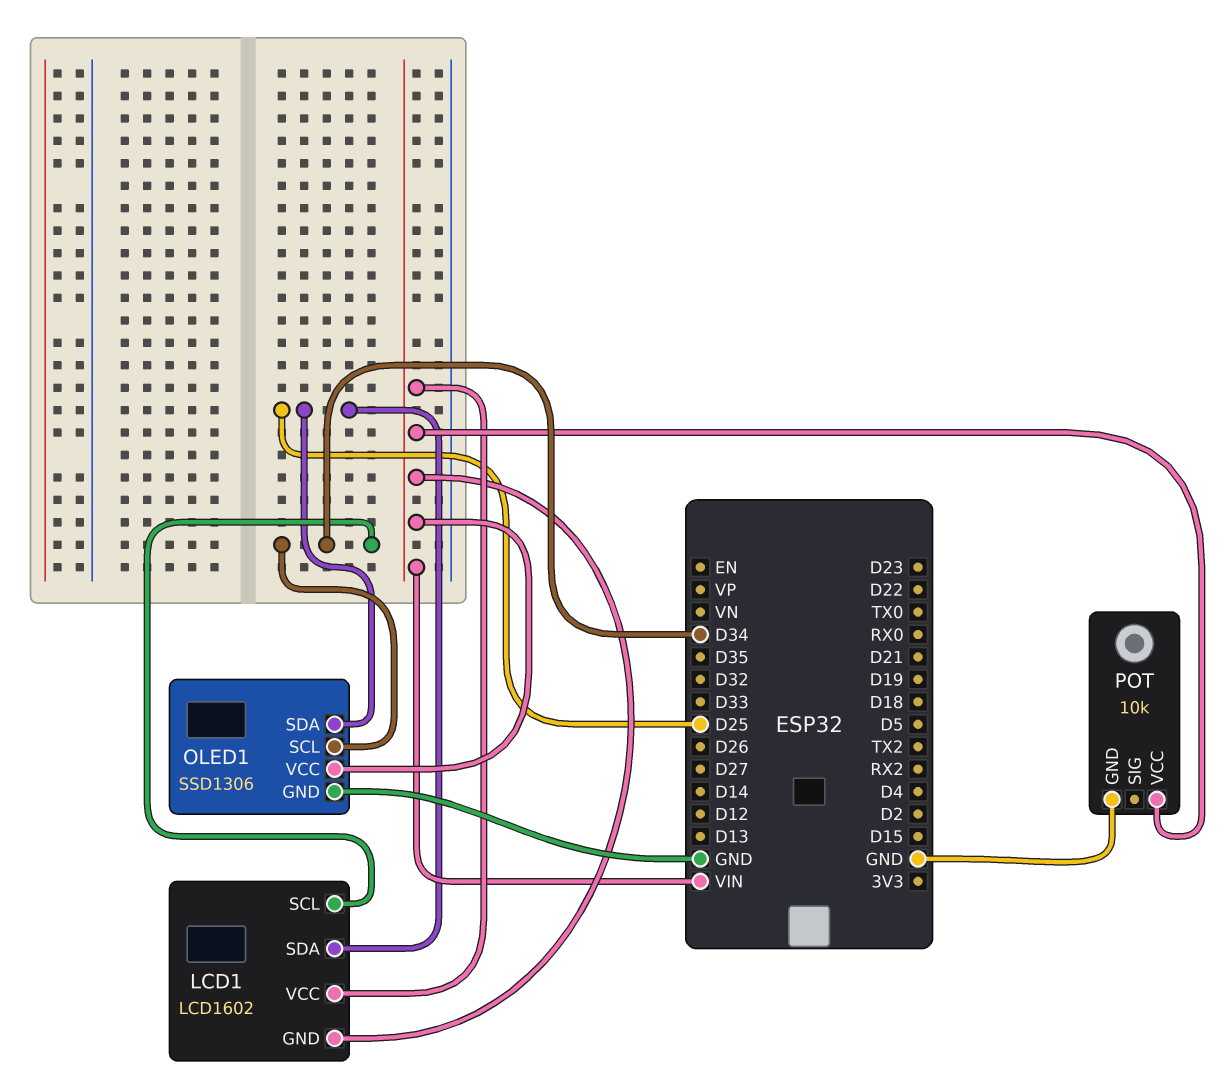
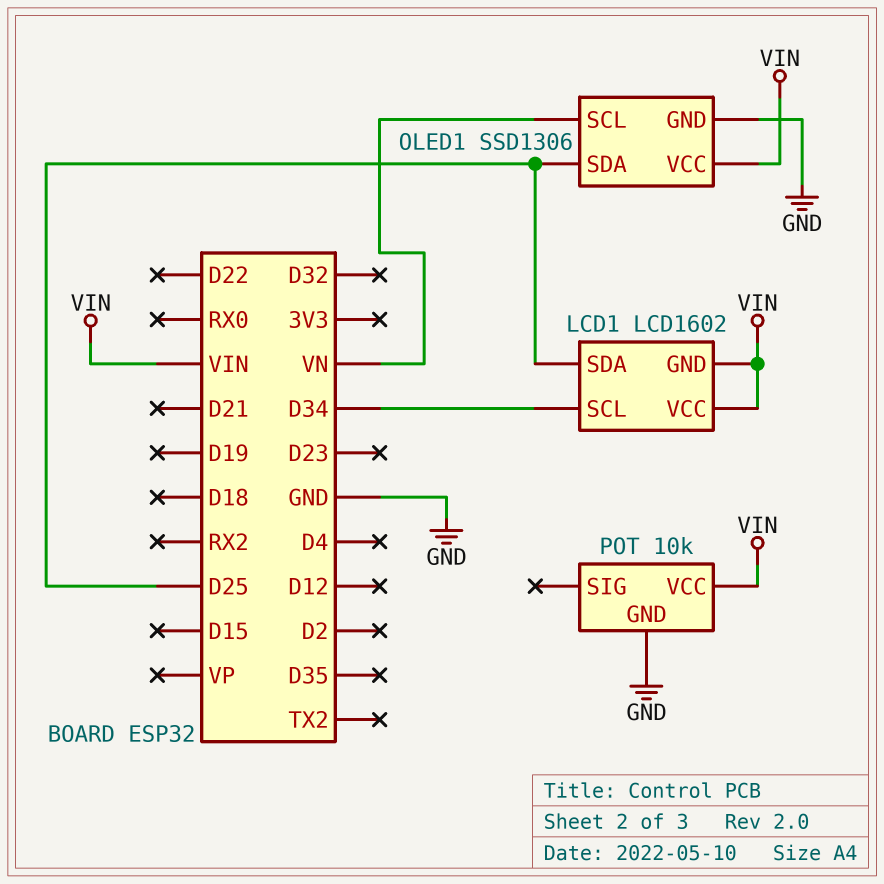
OLED1 pin SCL: D34 -> VN

